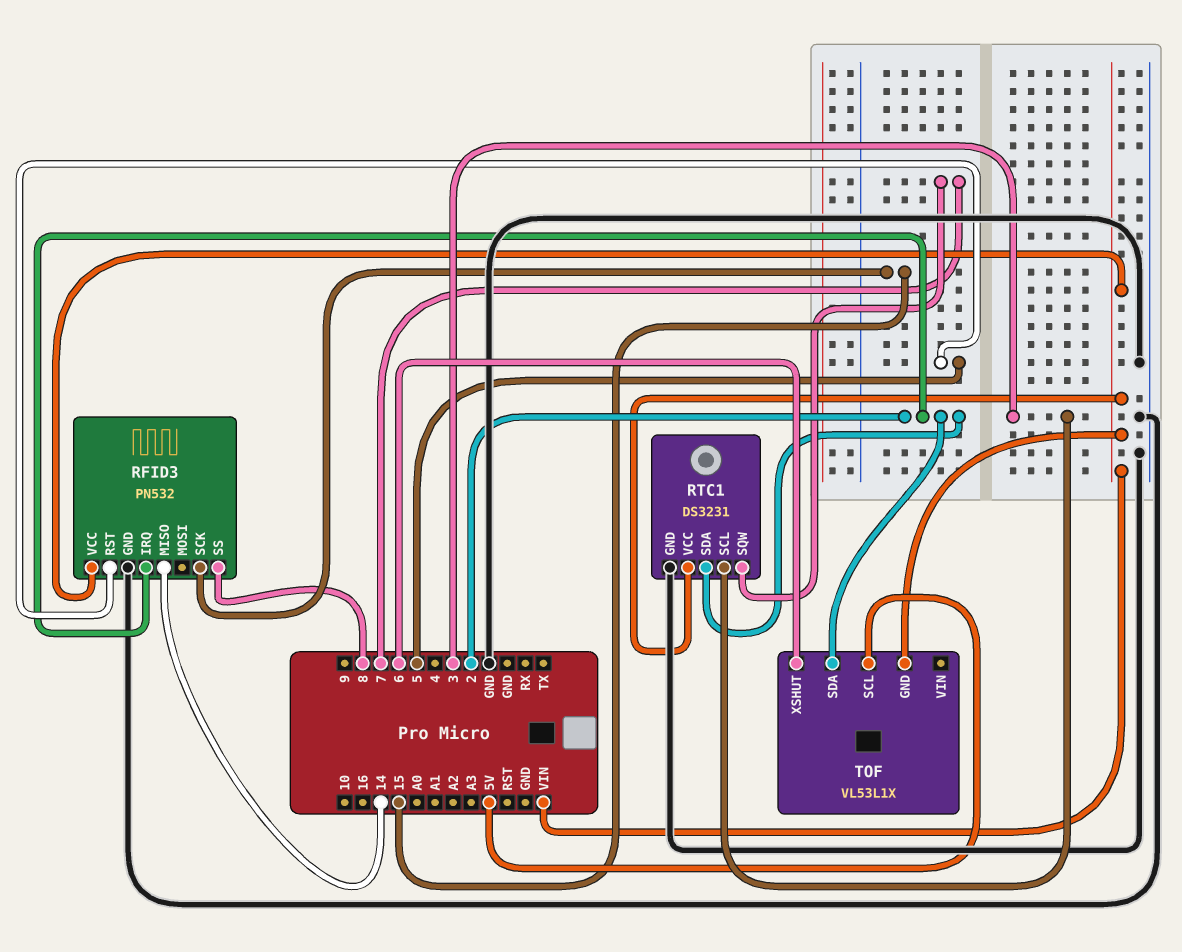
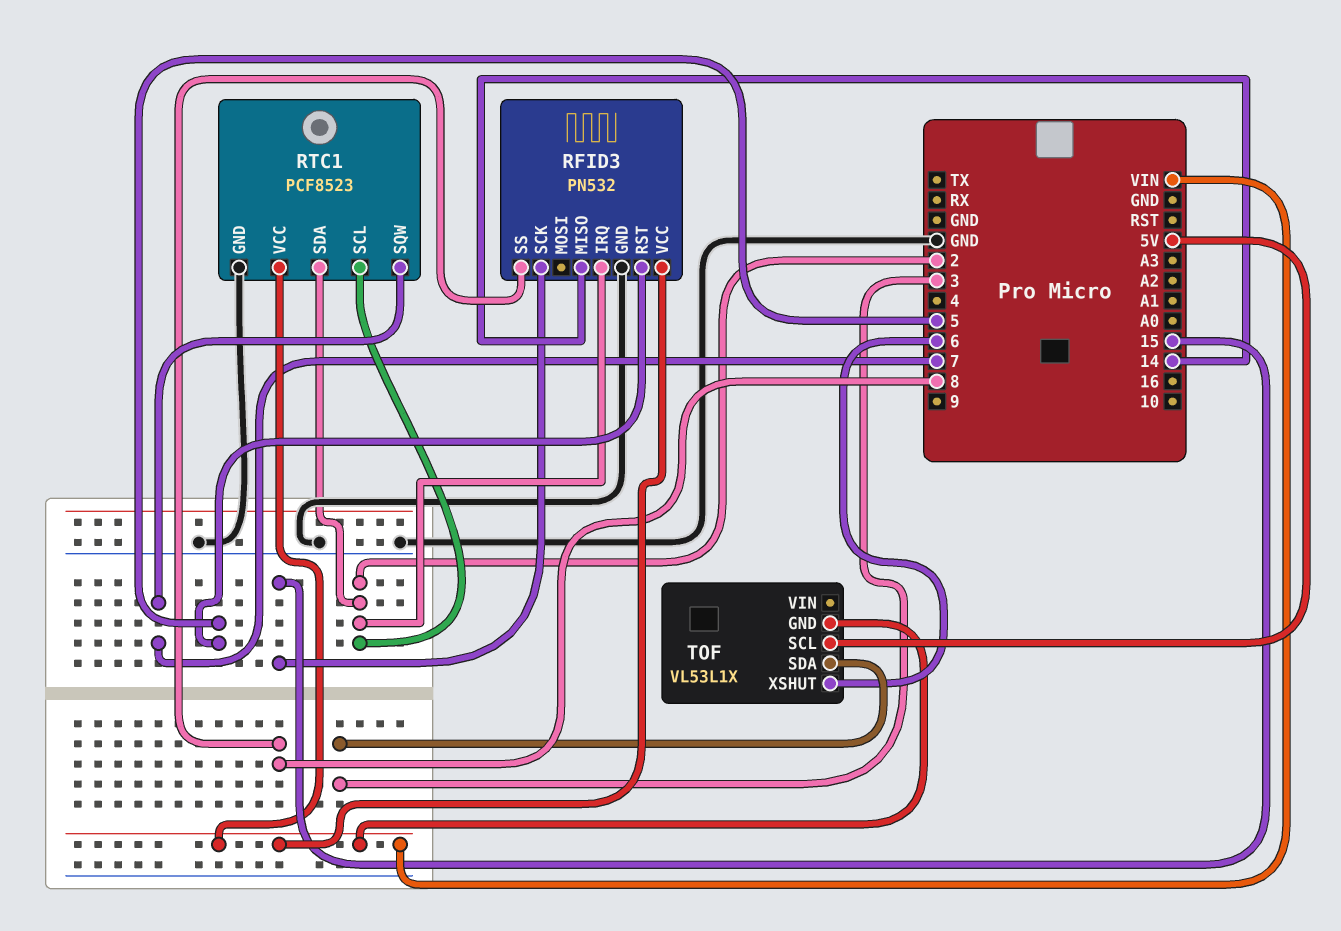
RTC1: DS3231 -> PCF8523
RTC1 pin SCL: 3 -> 2
TOF pin SDA: 2 -> 3

